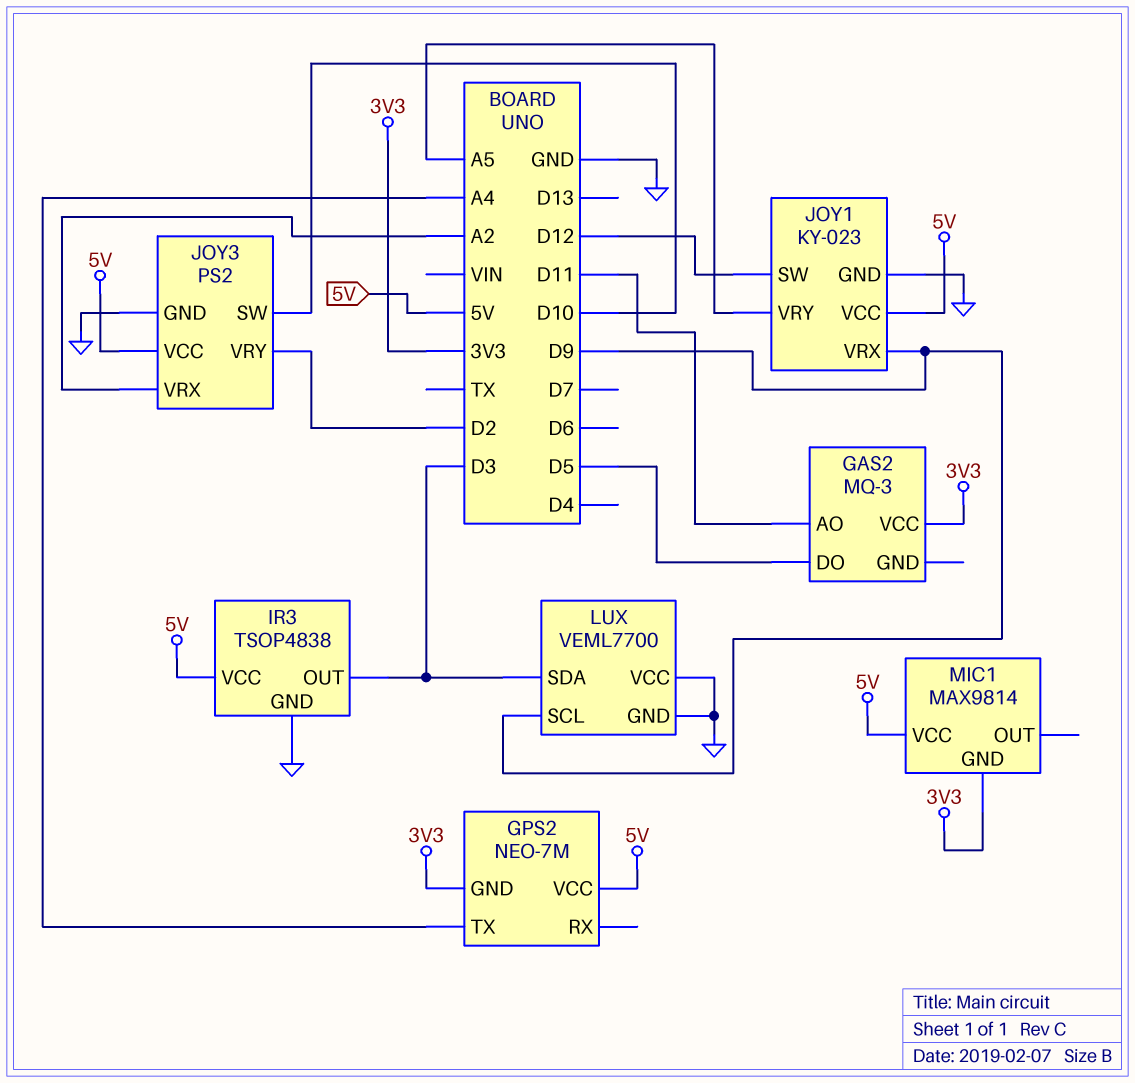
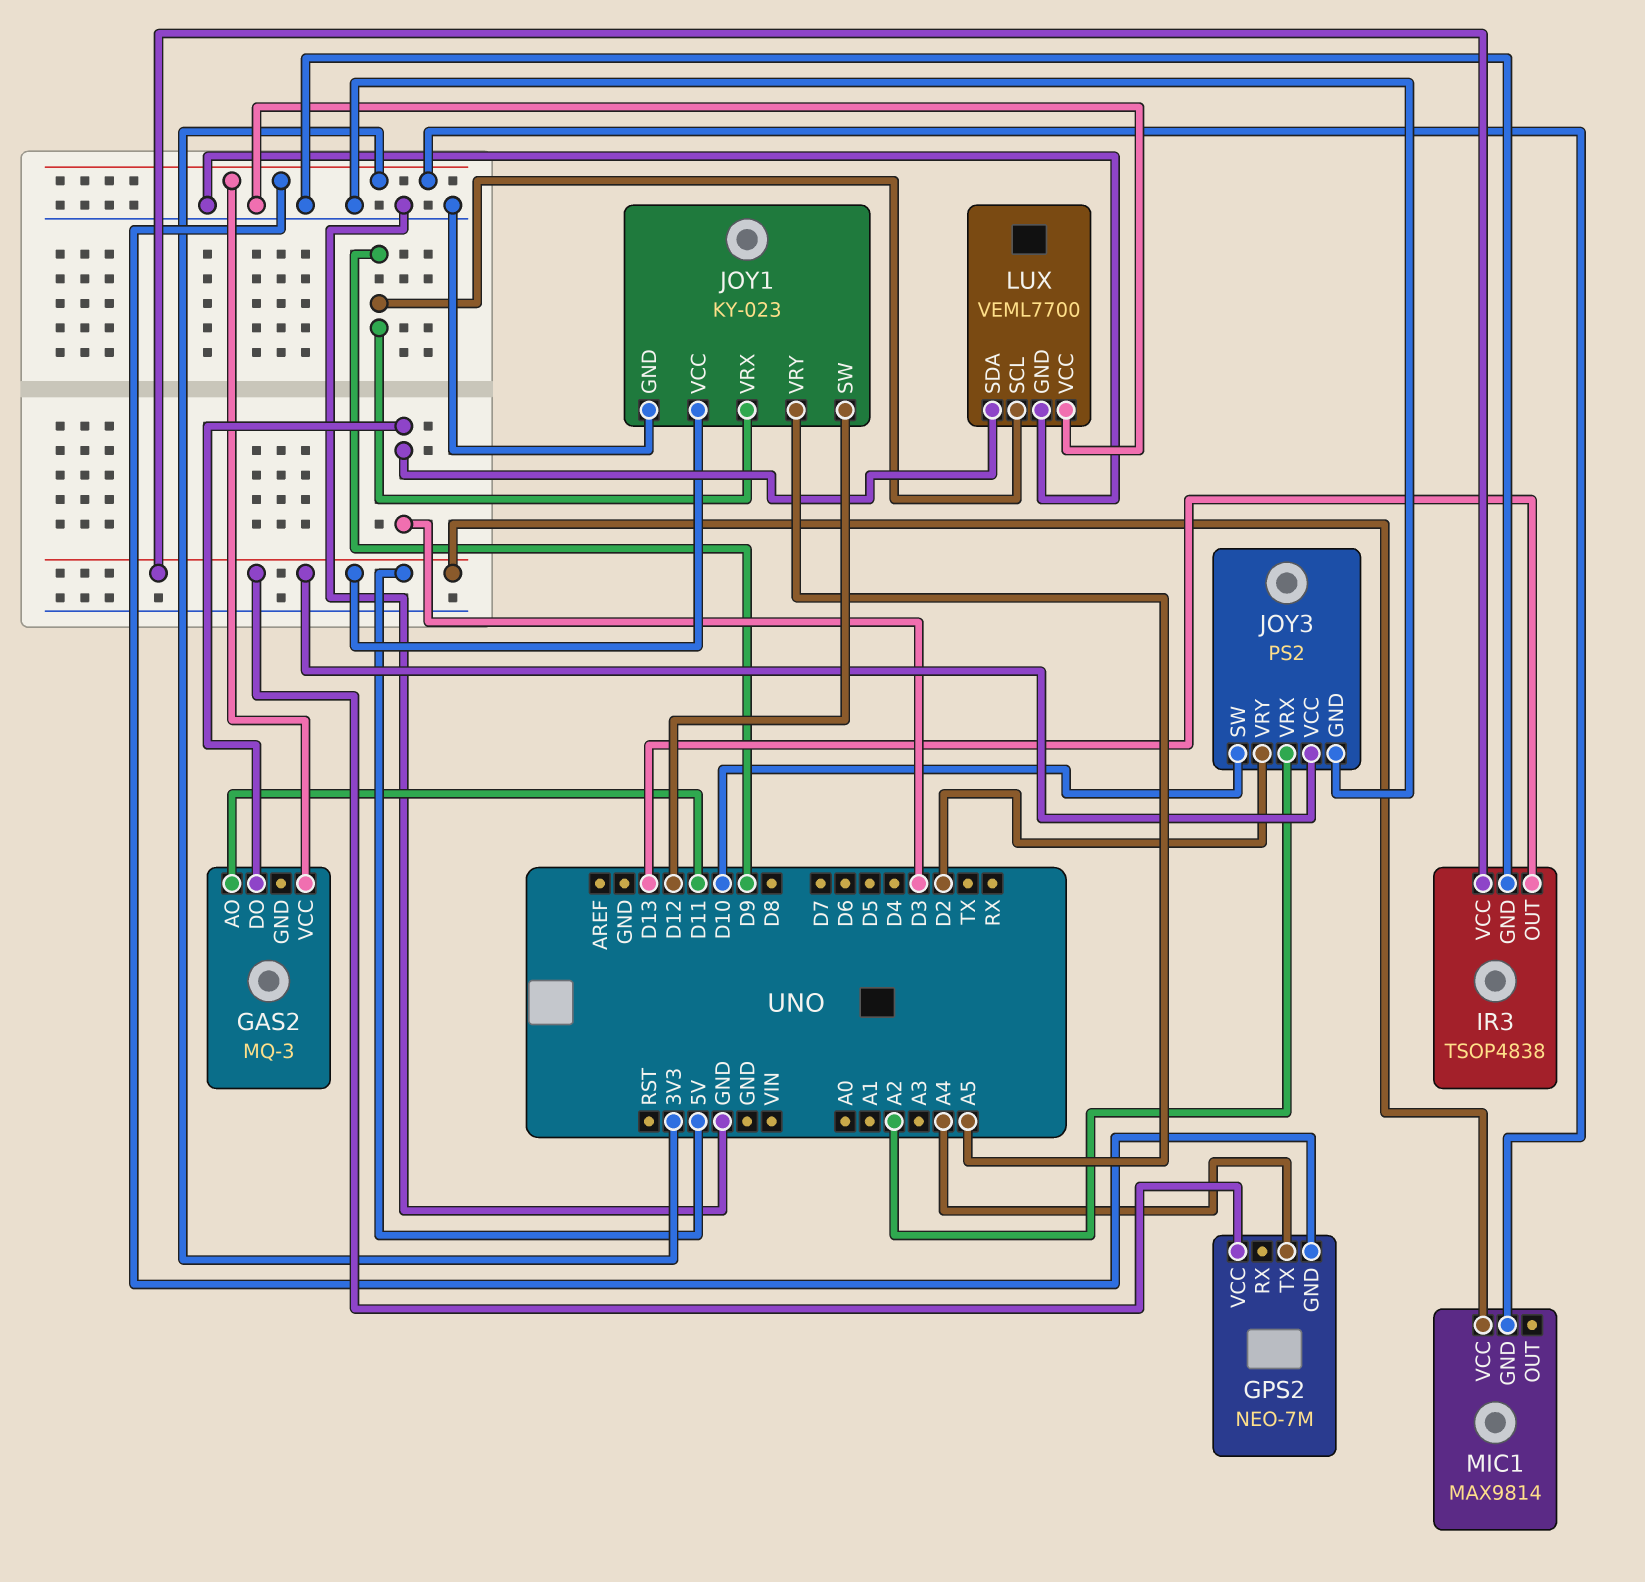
GAS2 pin DO: D5 -> D3
IR3 pin OUT: D3 -> D13

